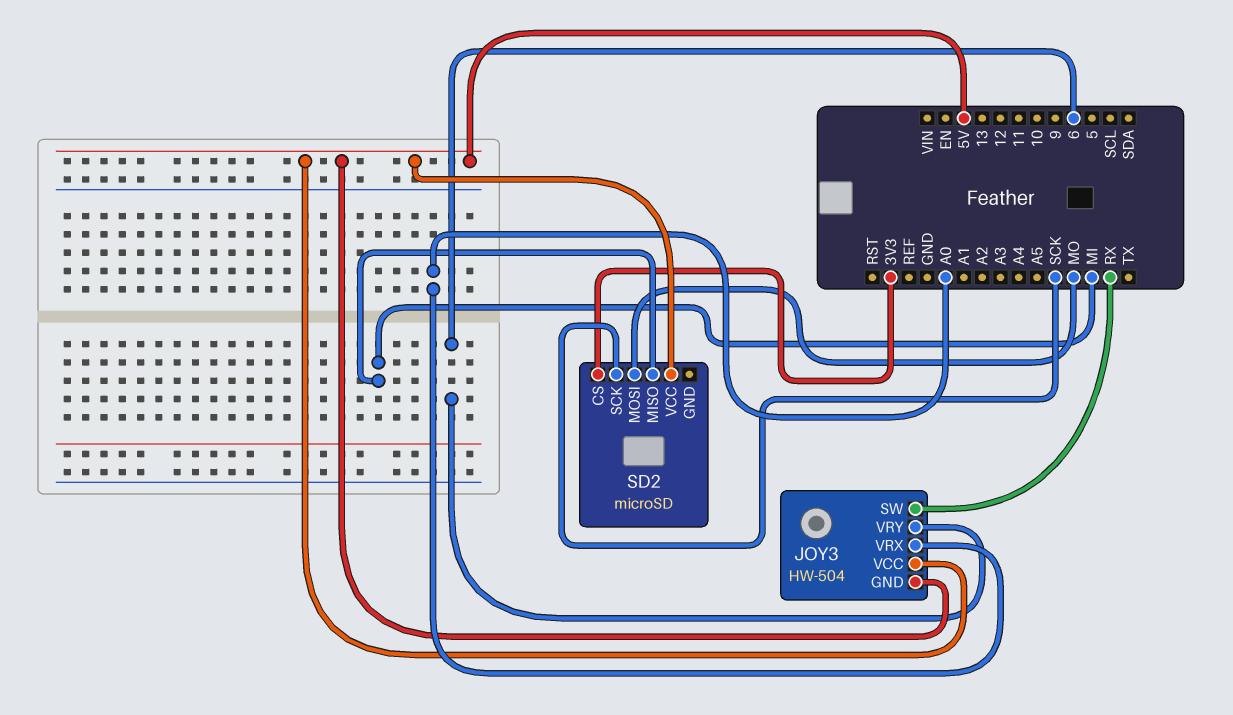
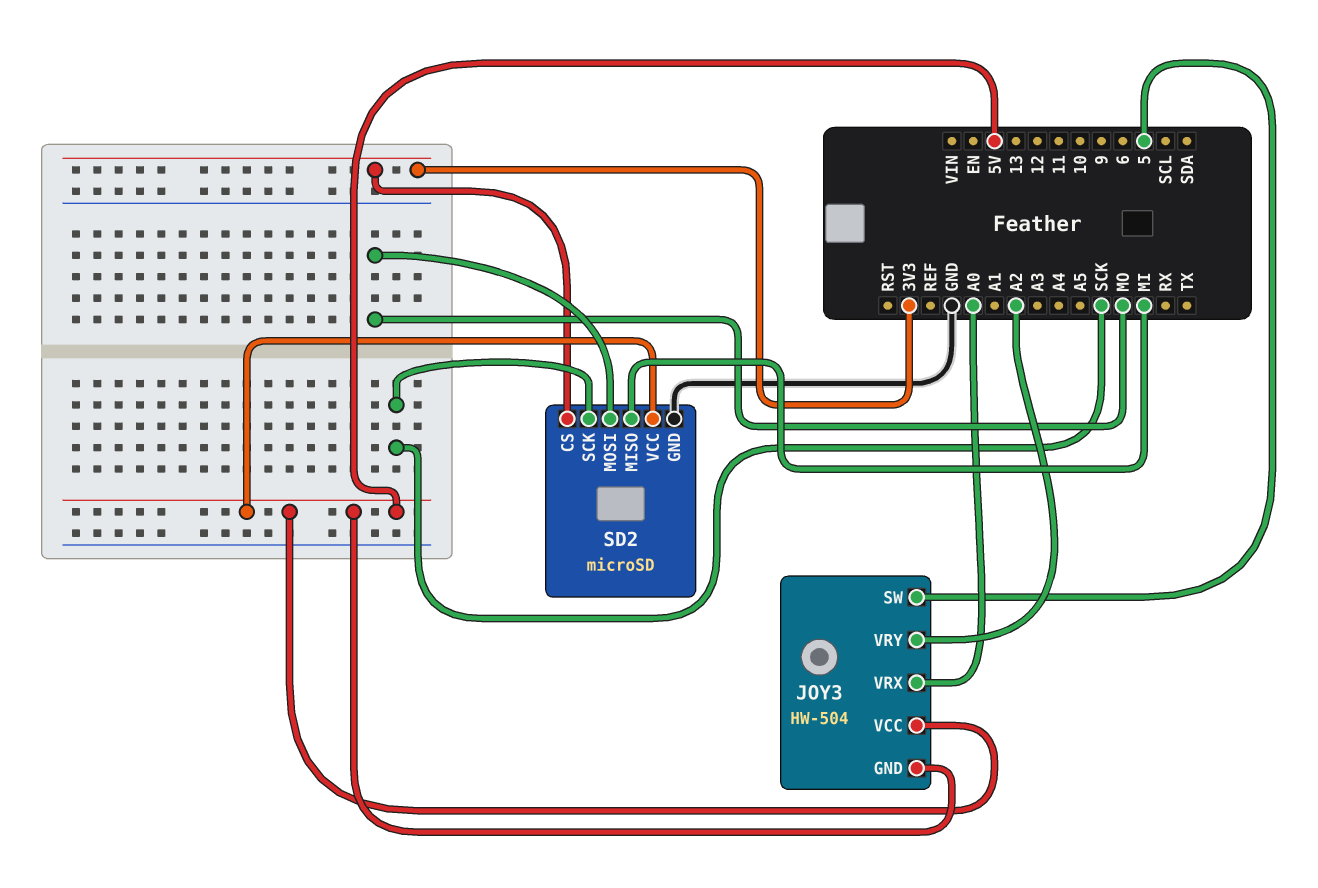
JOY3 pin SW: RX -> 5
JOY3 pin VRY: 6 -> A2
SD2 pin GND: none -> GND

